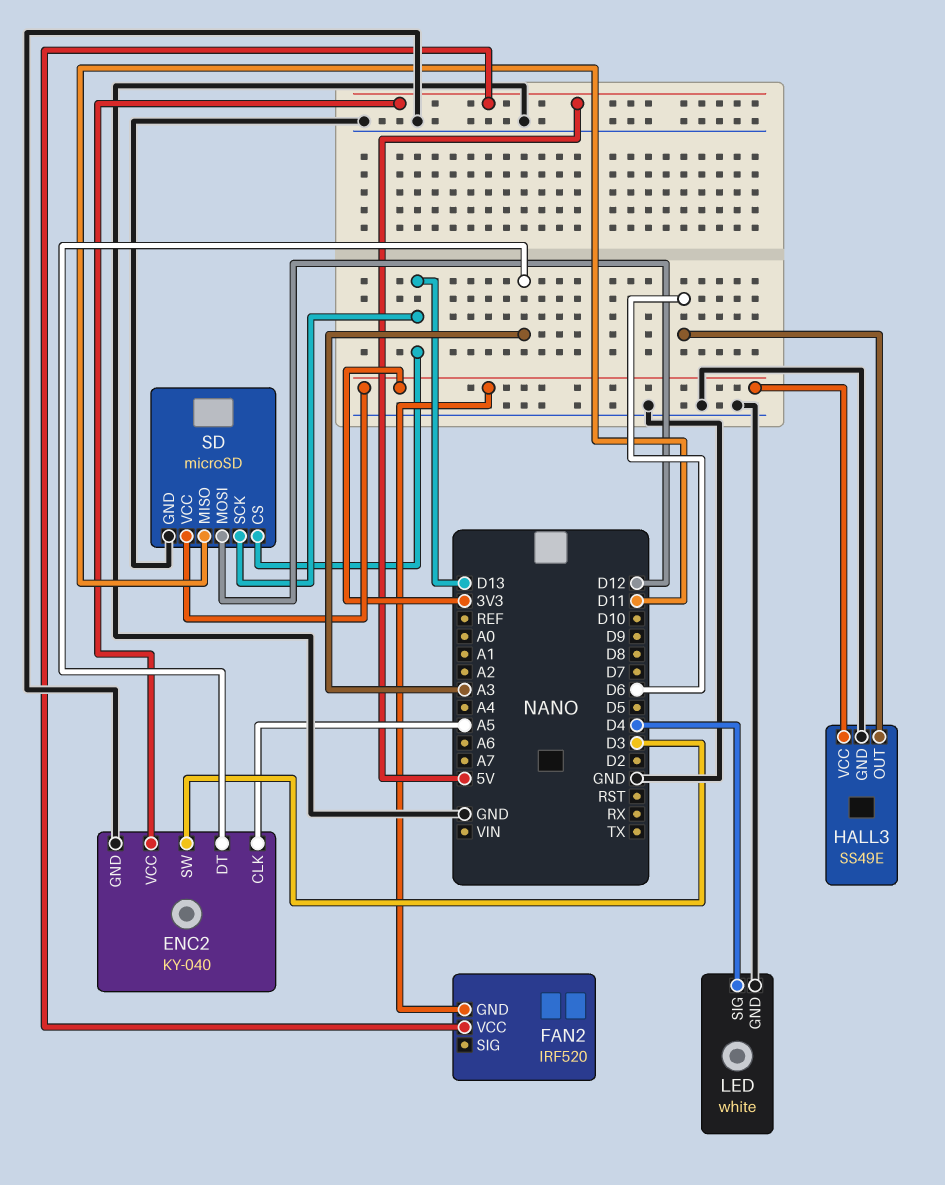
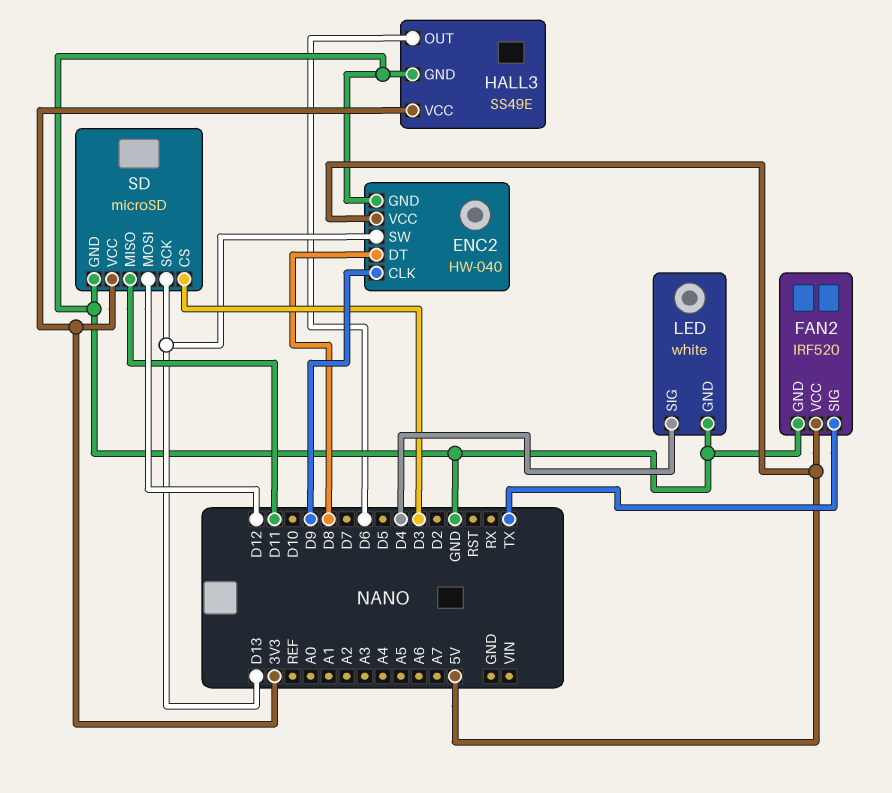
ENC2: KY-040 -> HW-040
ENC2 pin CLK: A5 -> D9
ENC2 pin DT: A3 -> D8
ENC2 pin SW: D3 -> D13
FAN2 pin GND: 3V3 -> GND
FAN2 pin SIG: none -> TX
SD pin CS: D13 -> D3

